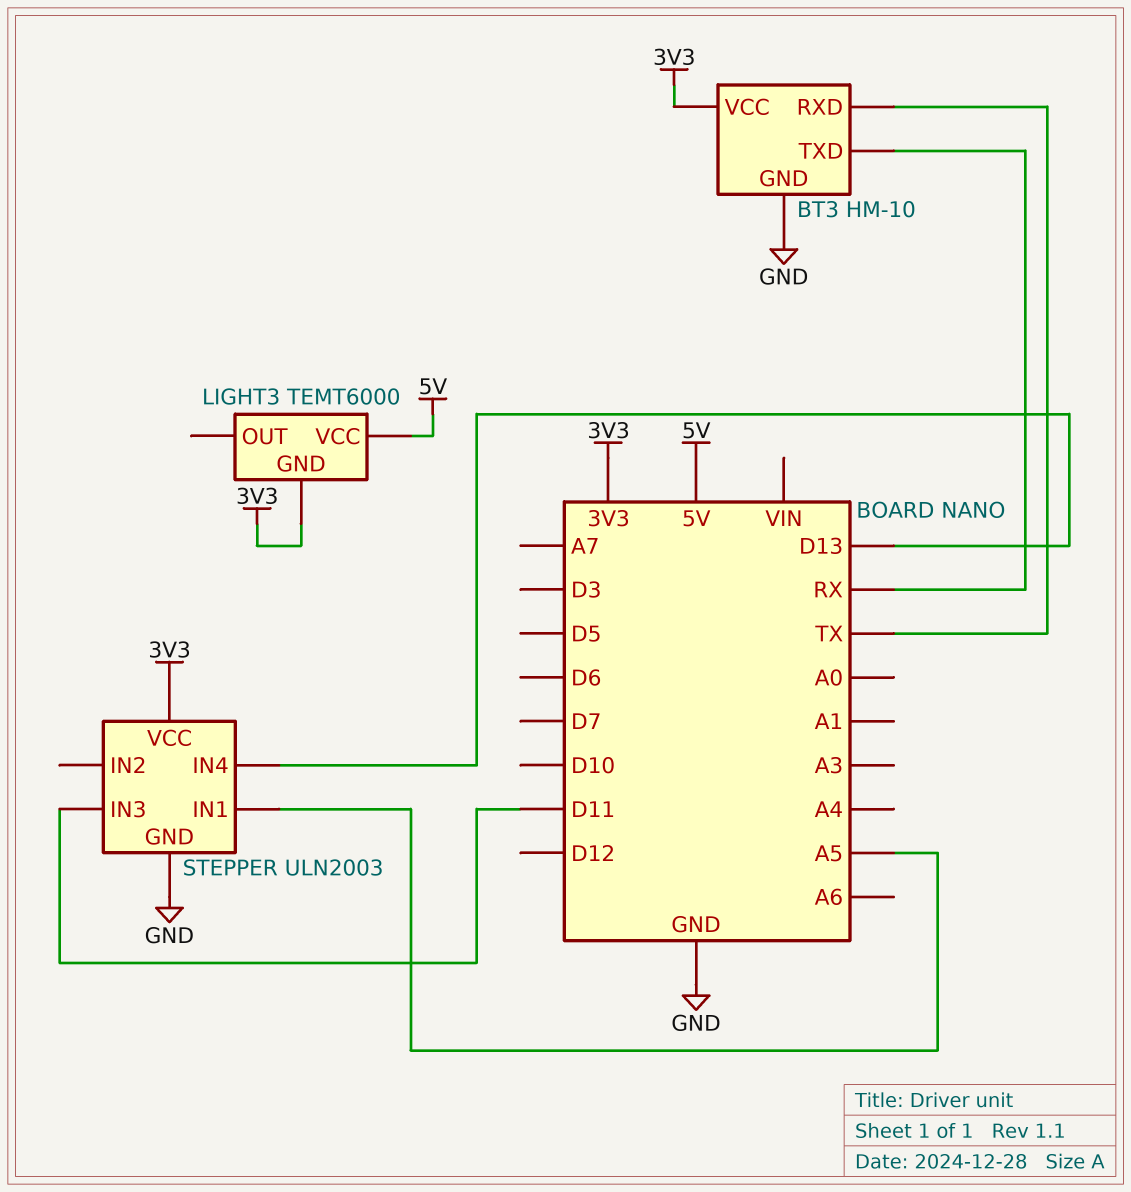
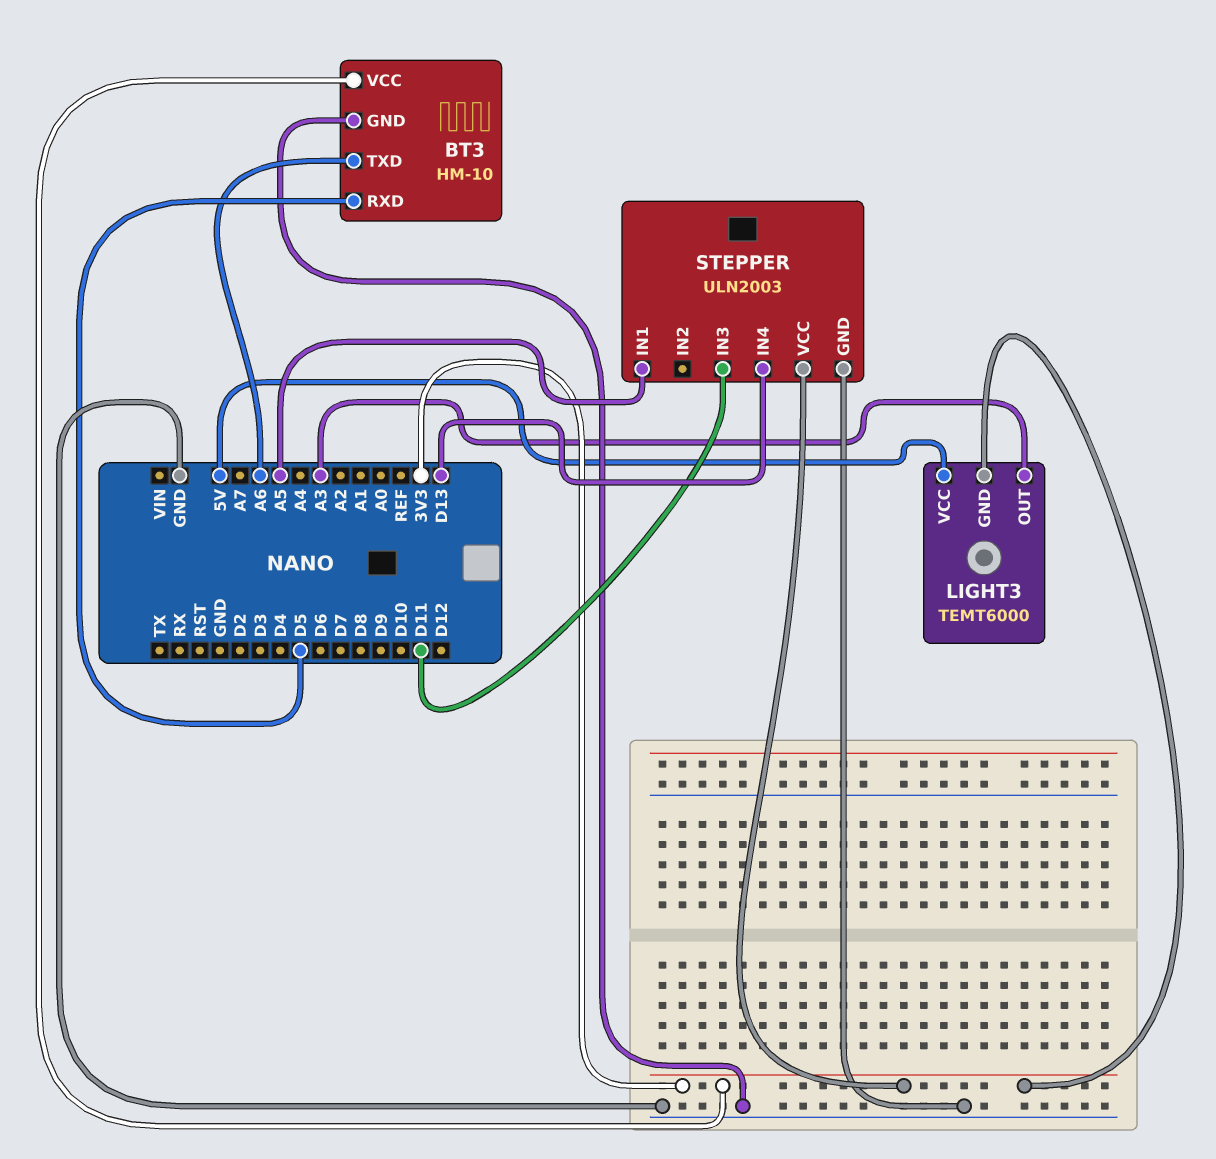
BT3 pin RXD: TX -> D5
BT3 pin TXD: RX -> A6
LIGHT3 pin OUT: none -> A3

